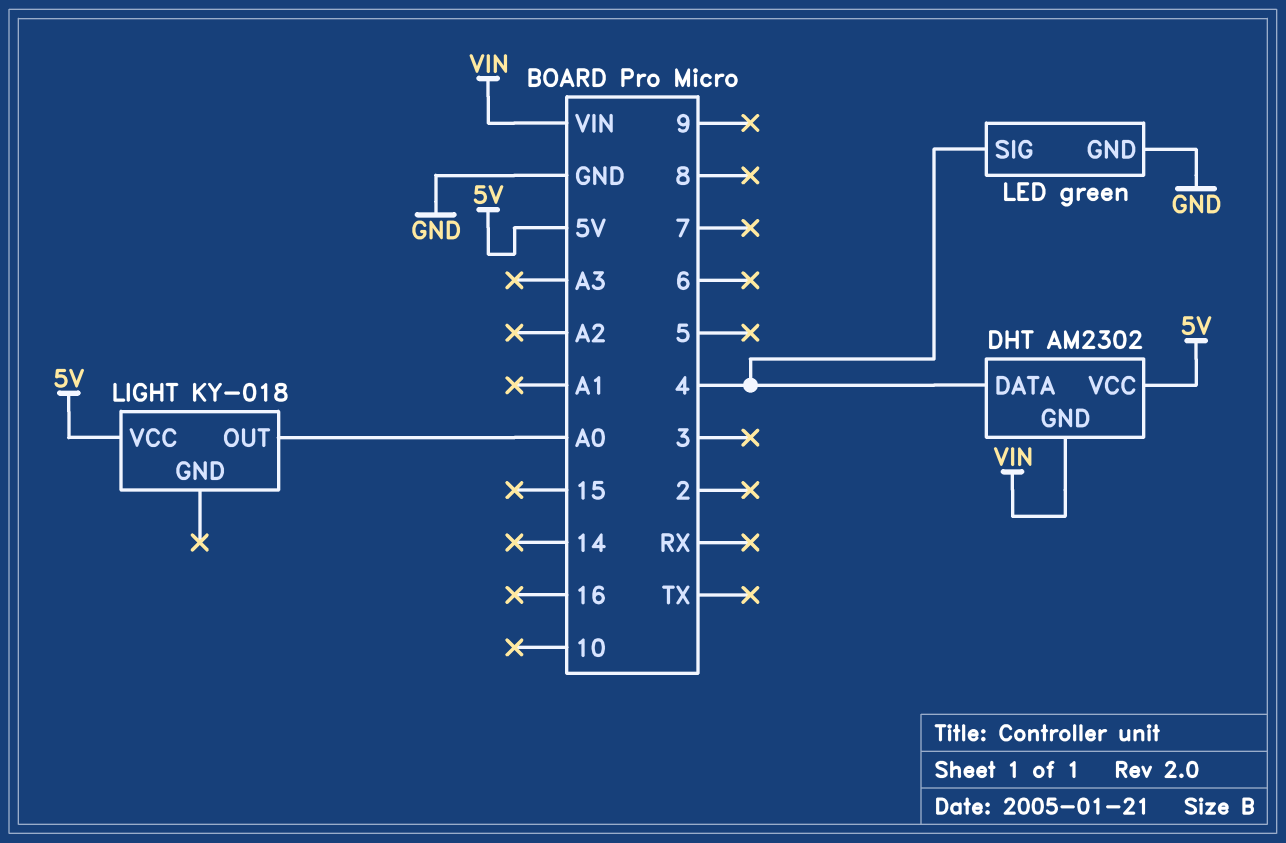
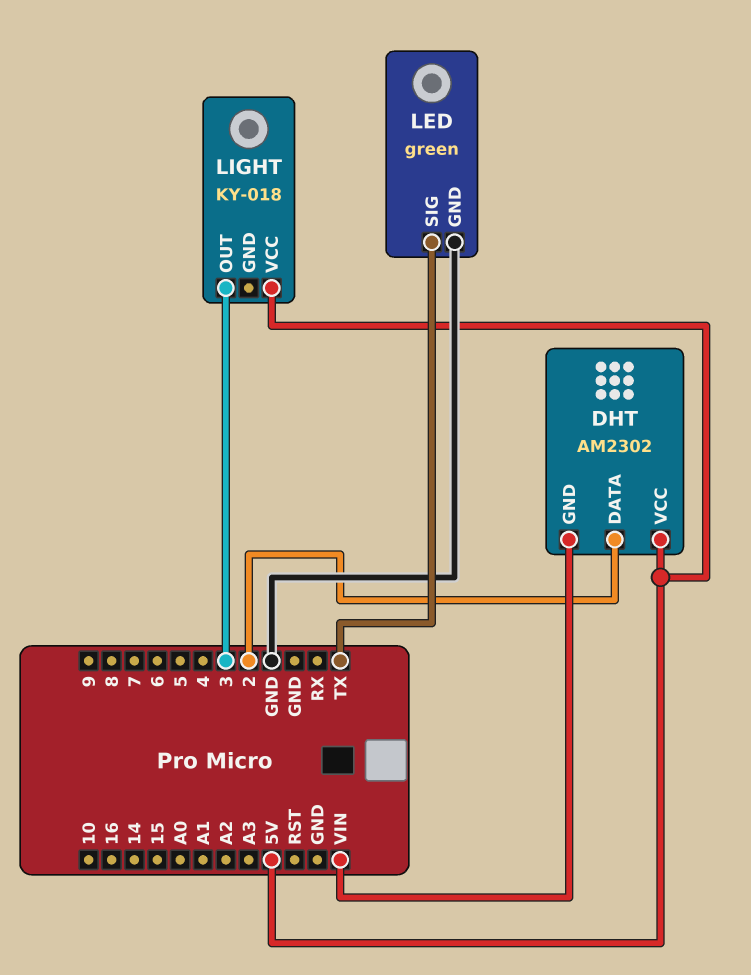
DHT pin DATA: 4 -> 2
LED pin SIG: 4 -> TX
LIGHT pin OUT: A0 -> 3

